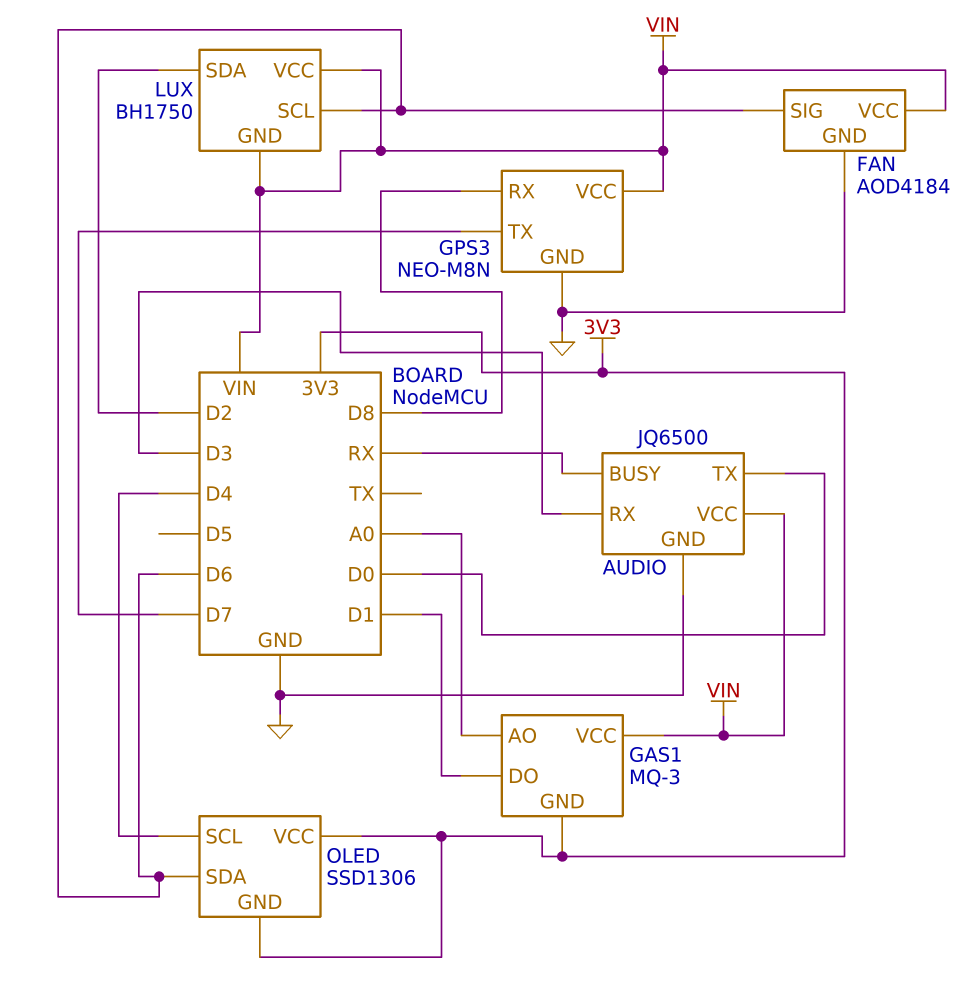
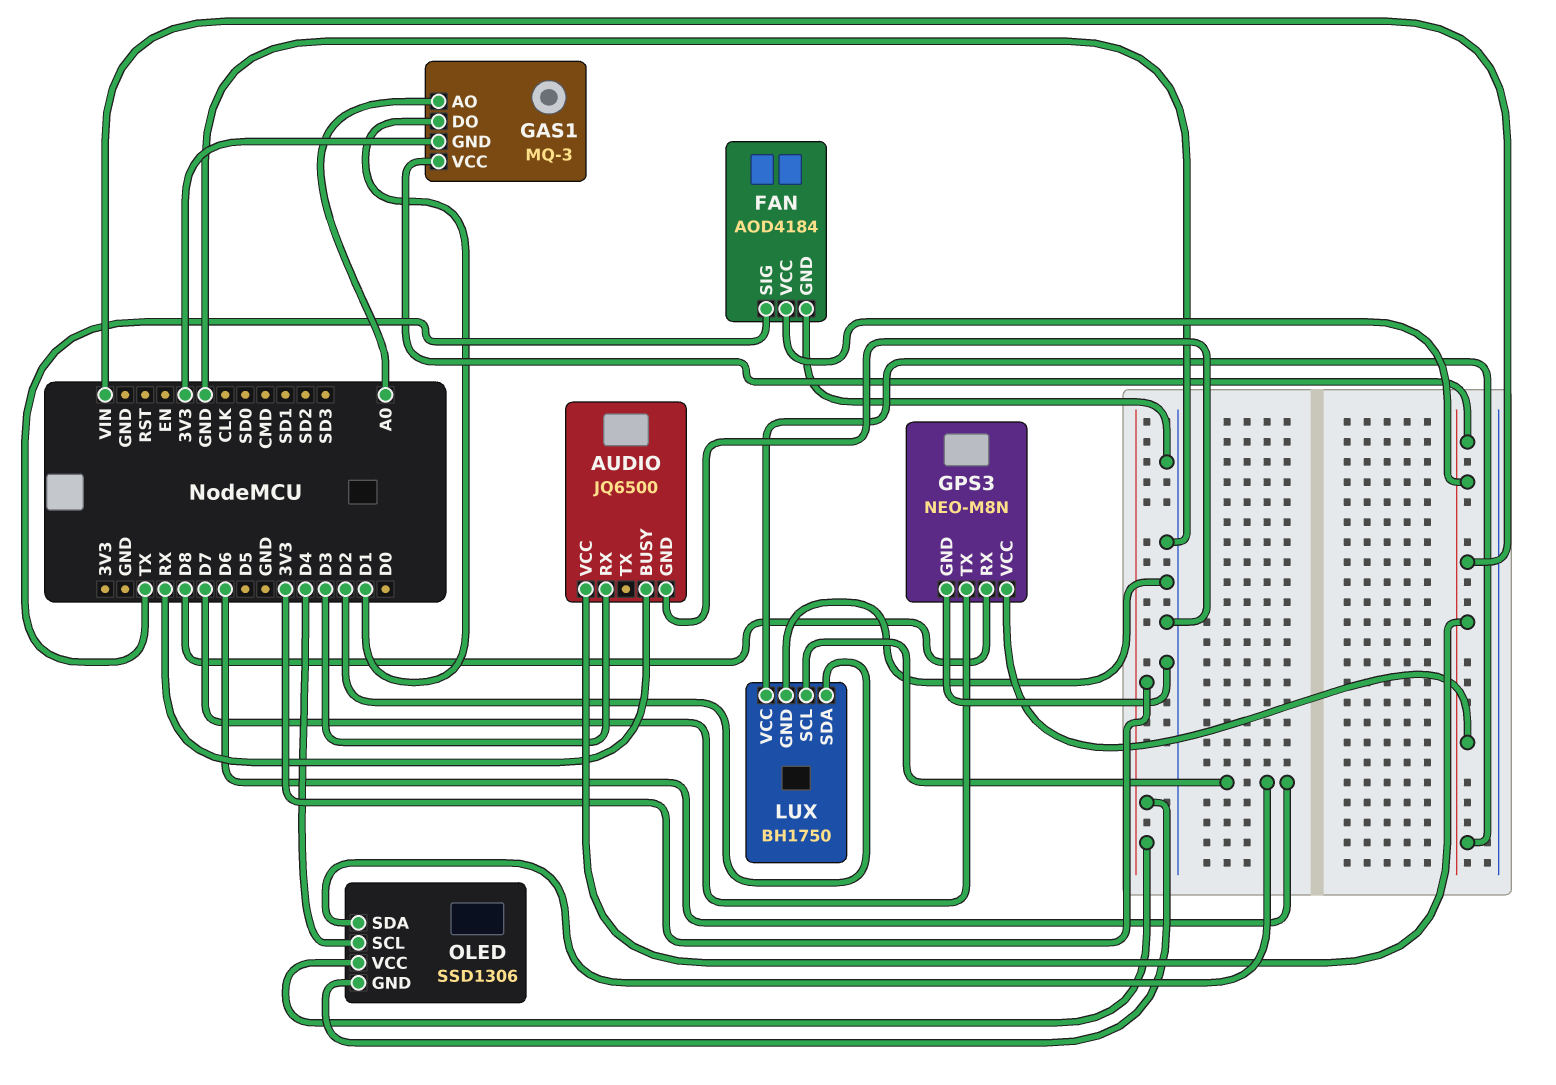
AUDIO pin TX: D0 -> none
FAN pin SIG: D6 -> TX
LUX pin GND: VIN -> GND

